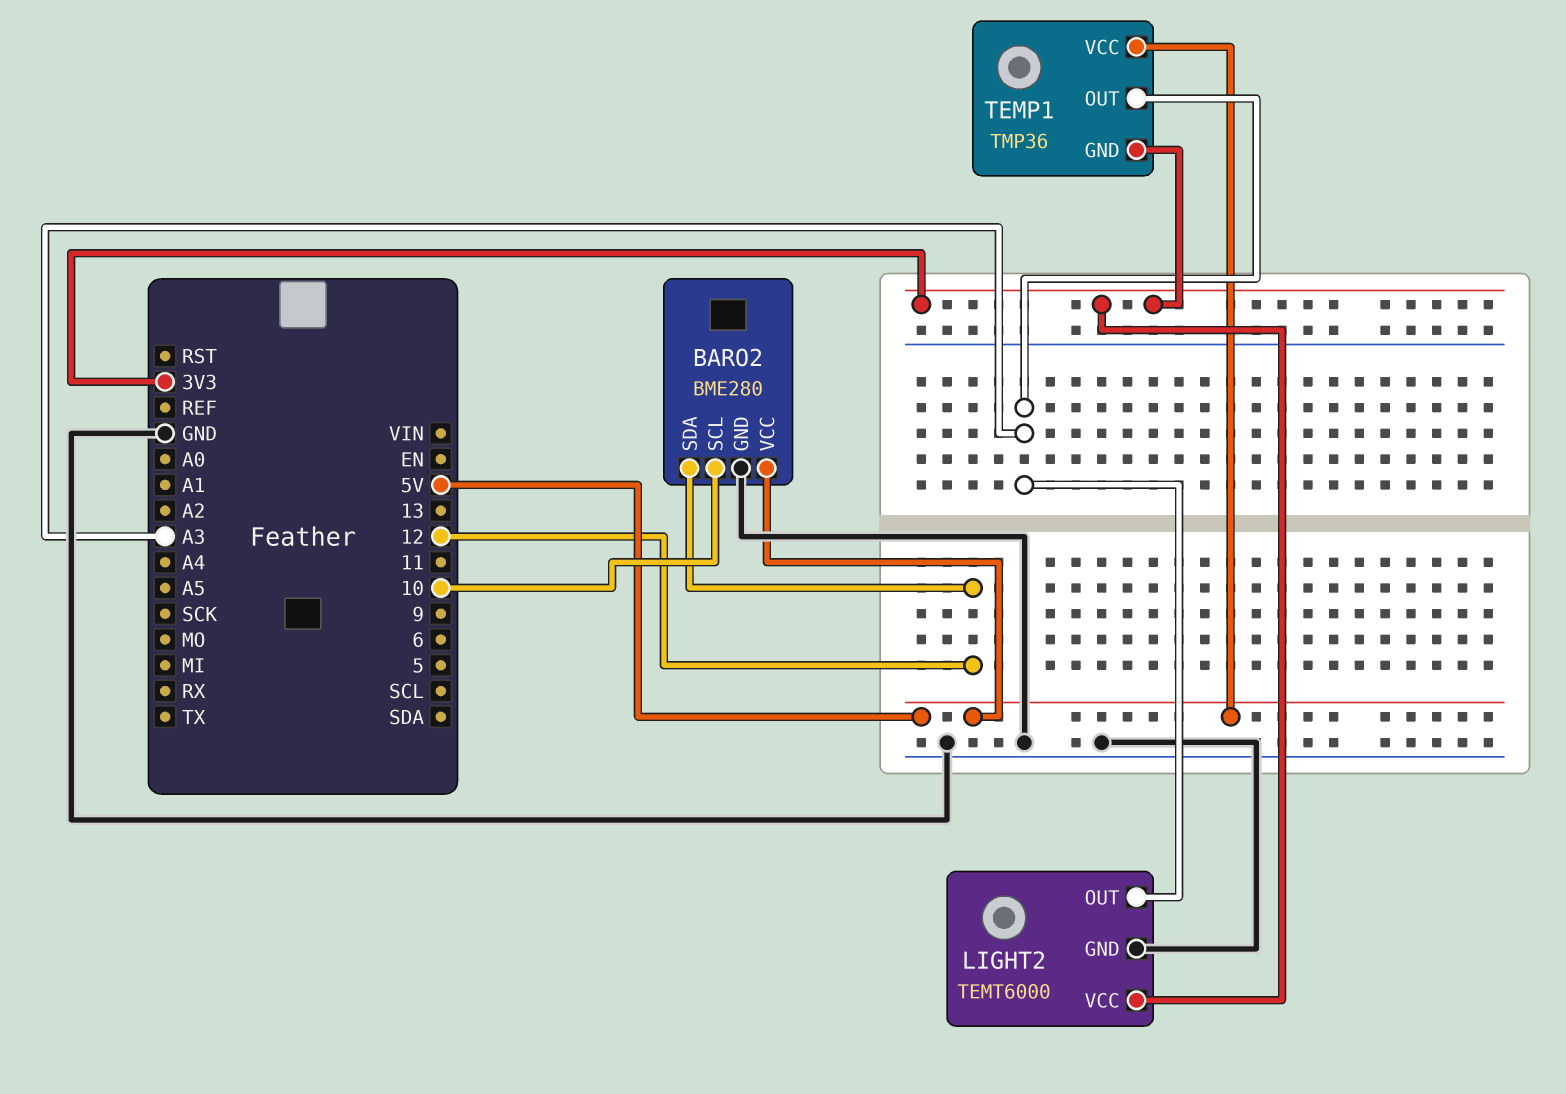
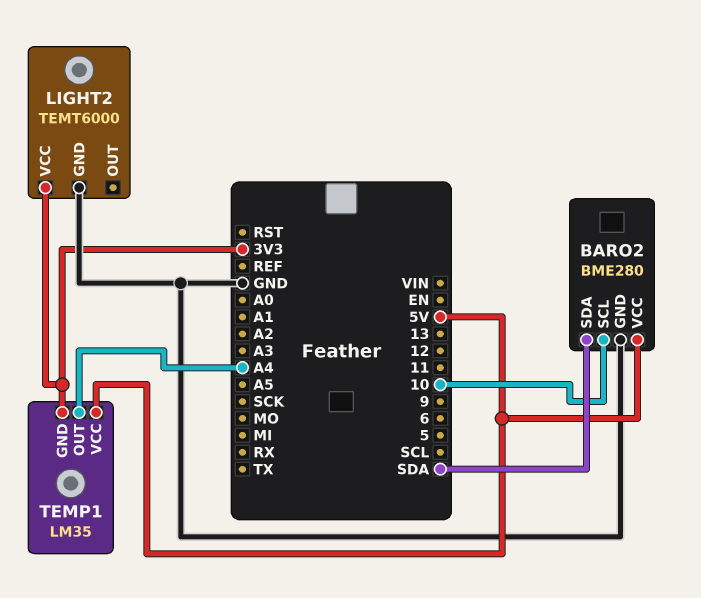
BARO2 pin SDA: 12 -> SDA
LIGHT2 pin OUT: A3 -> none
TEMP1: TMP36 -> LM35
TEMP1 pin OUT: A3 -> A4

